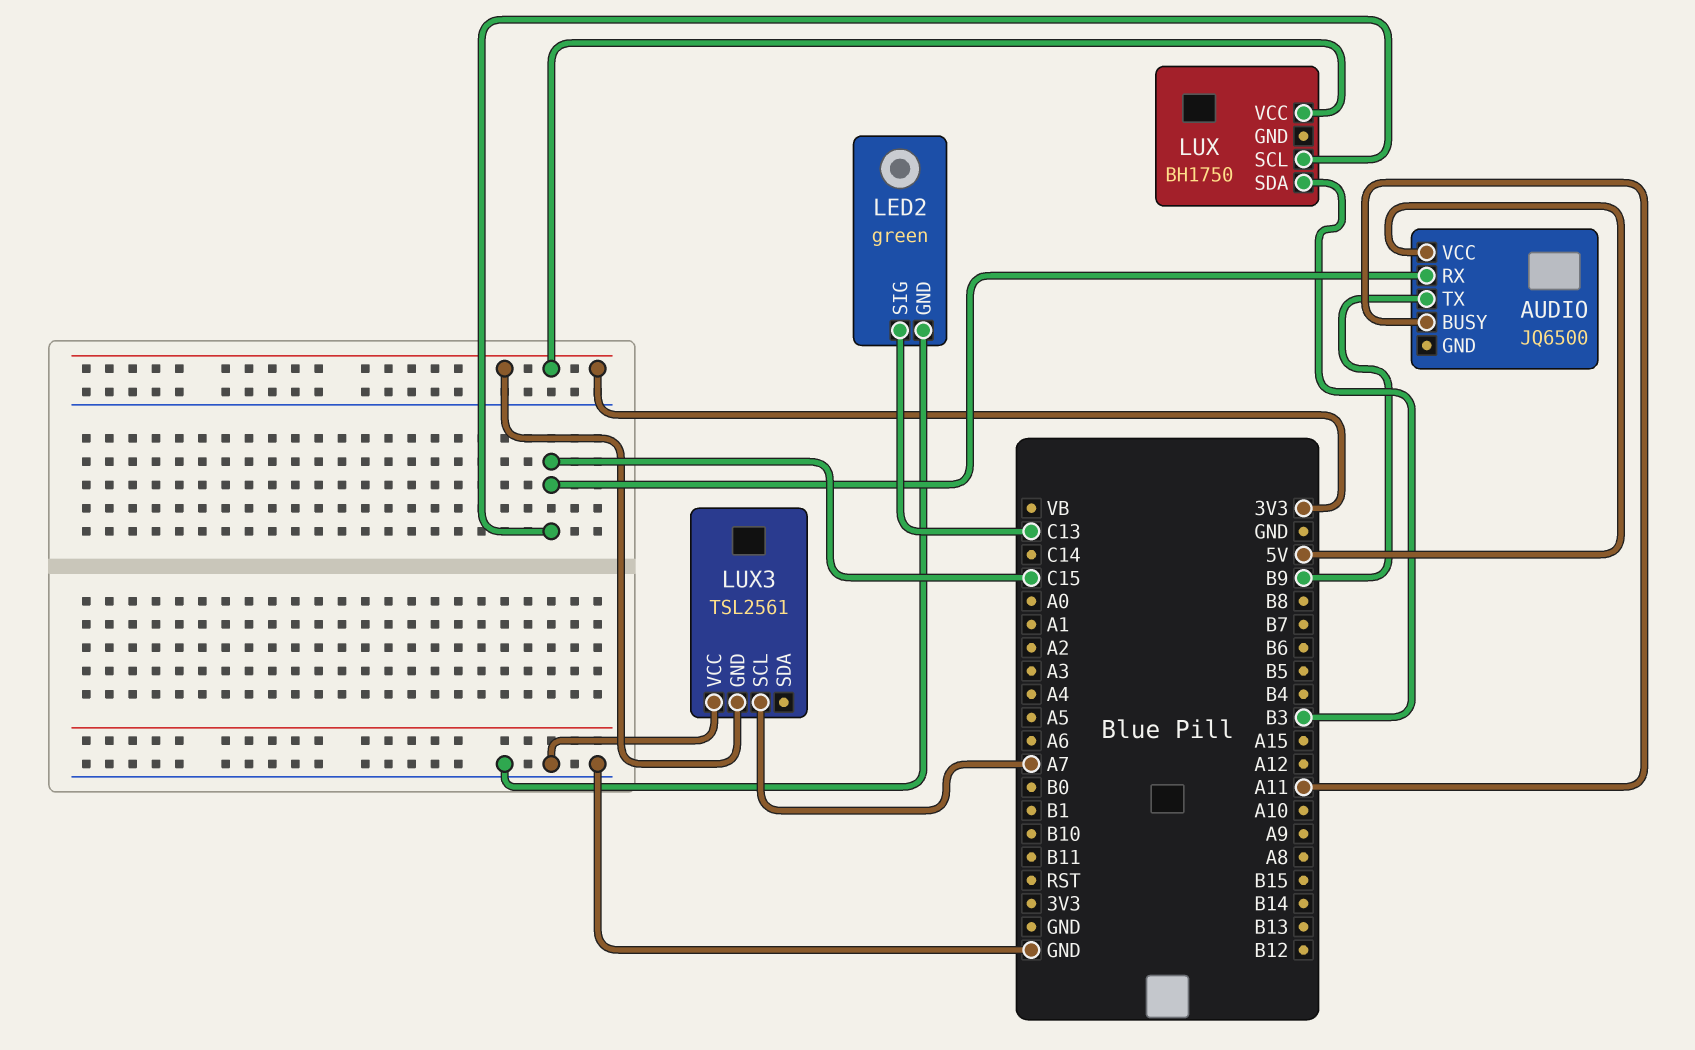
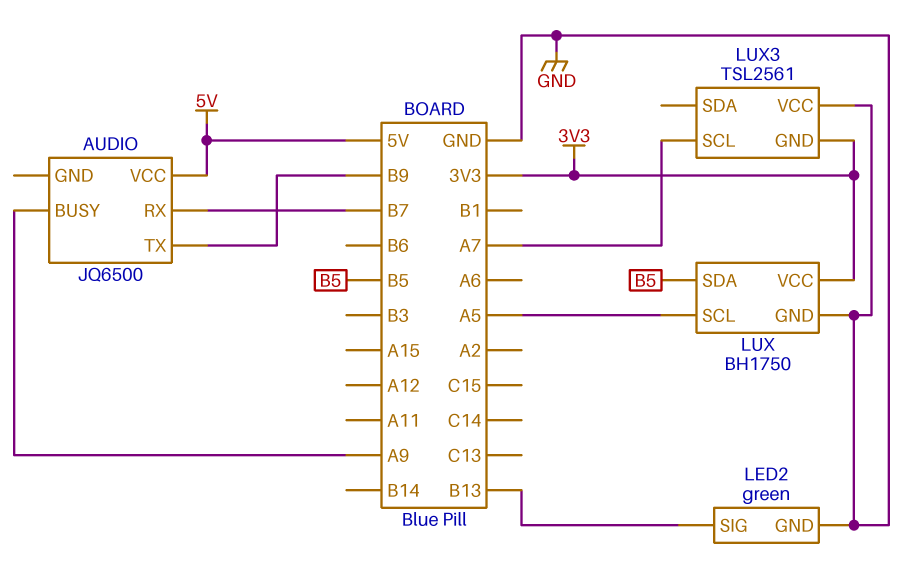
AUDIO pin BUSY: A11 -> A9
AUDIO pin RX: C15 -> B7
LED2 pin SIG: C13 -> B13
LUX pin GND: none -> GND
LUX pin SCL: C15 -> A5
LUX pin SDA: B3 -> B5

